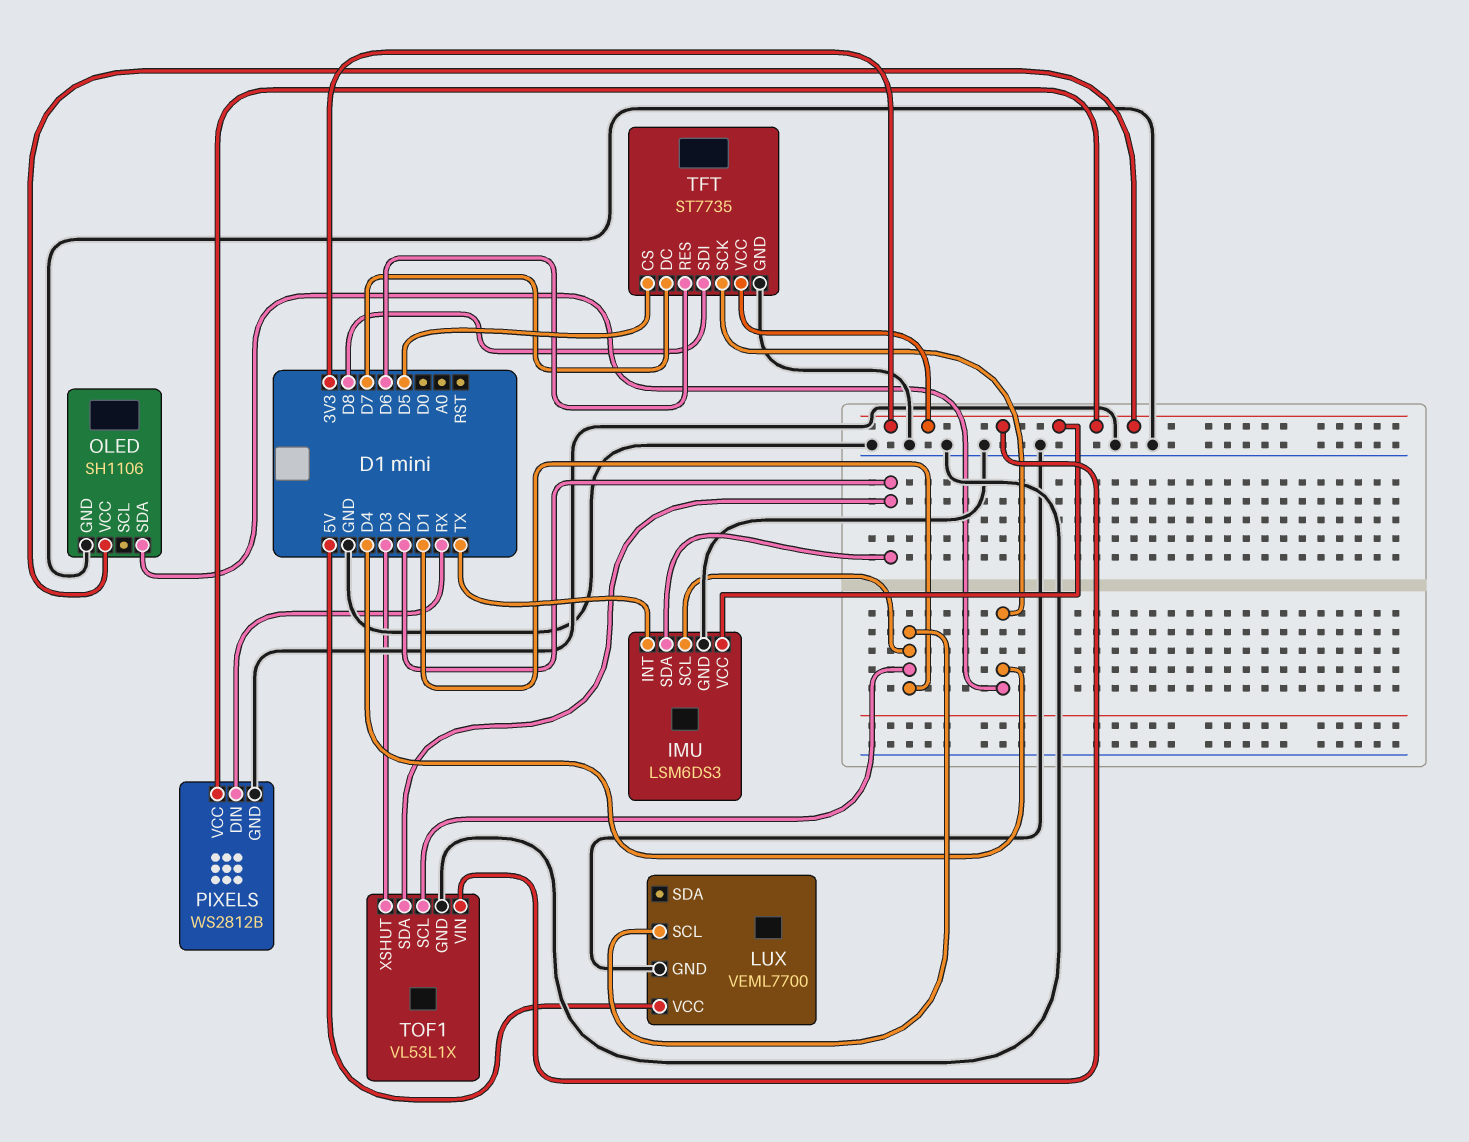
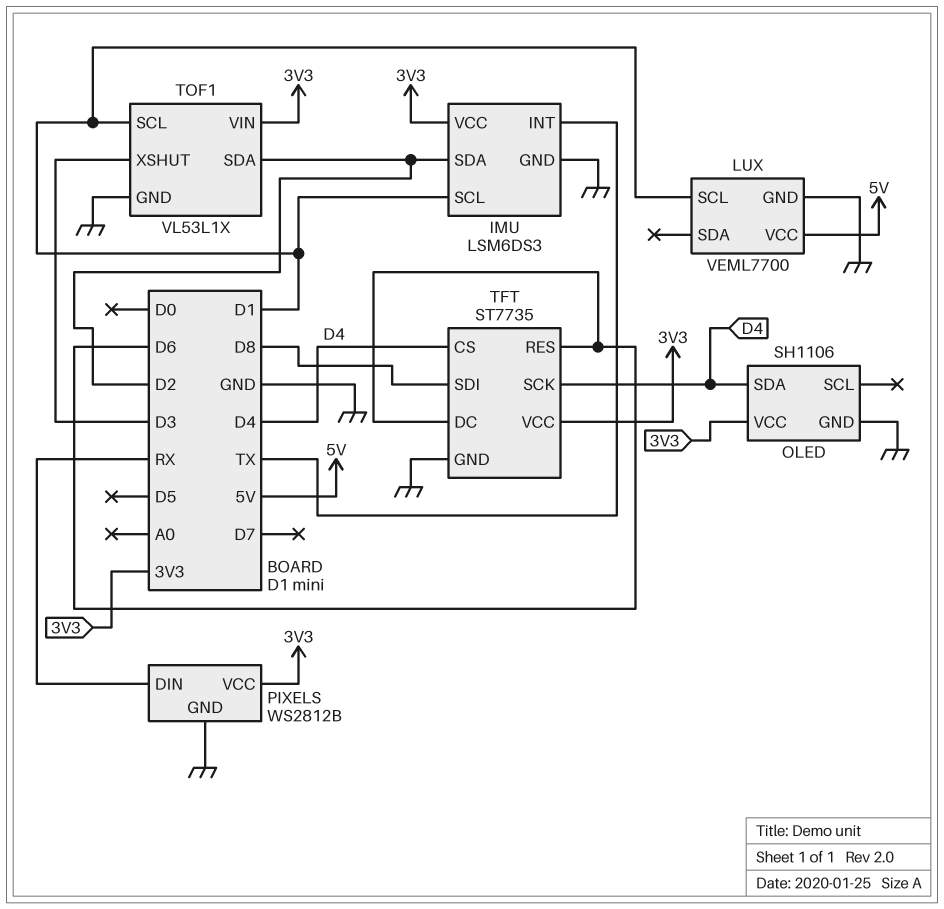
TFT pin CS: D5 -> D4
TFT pin DC: D7 -> D6

